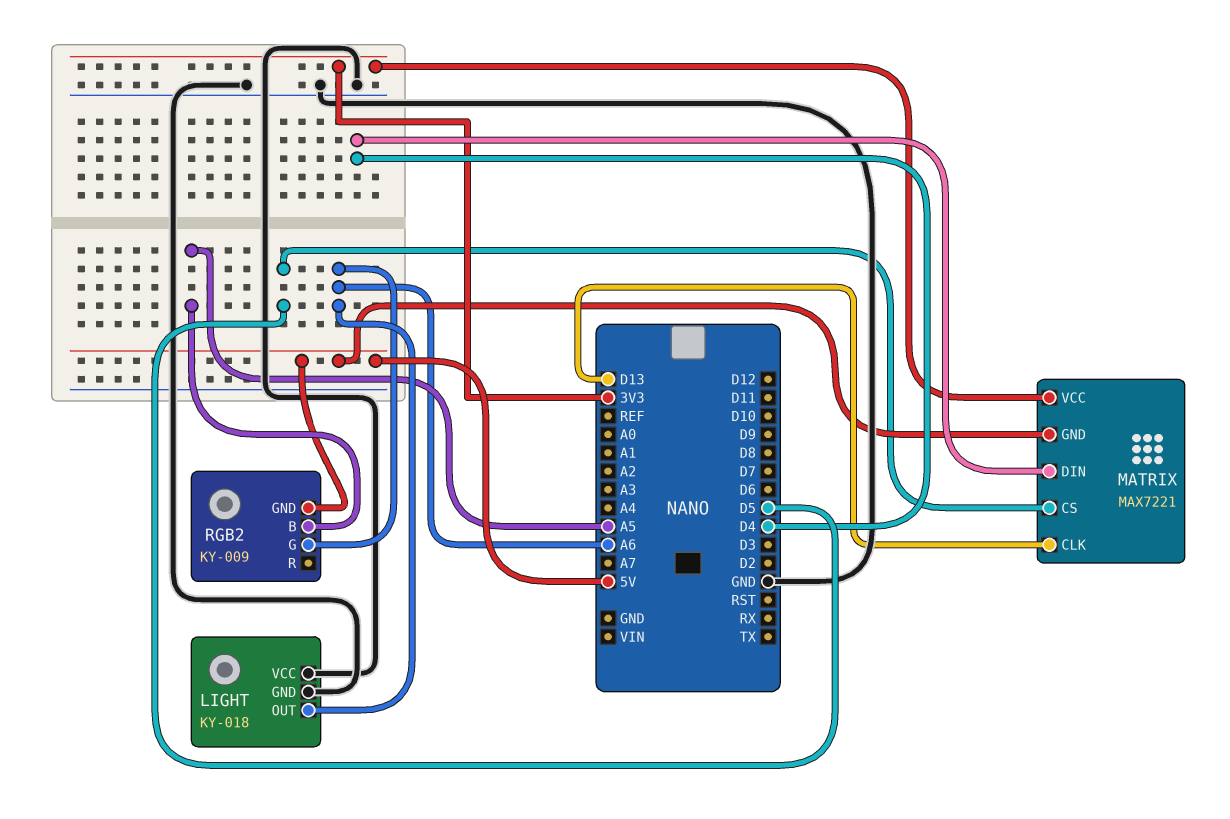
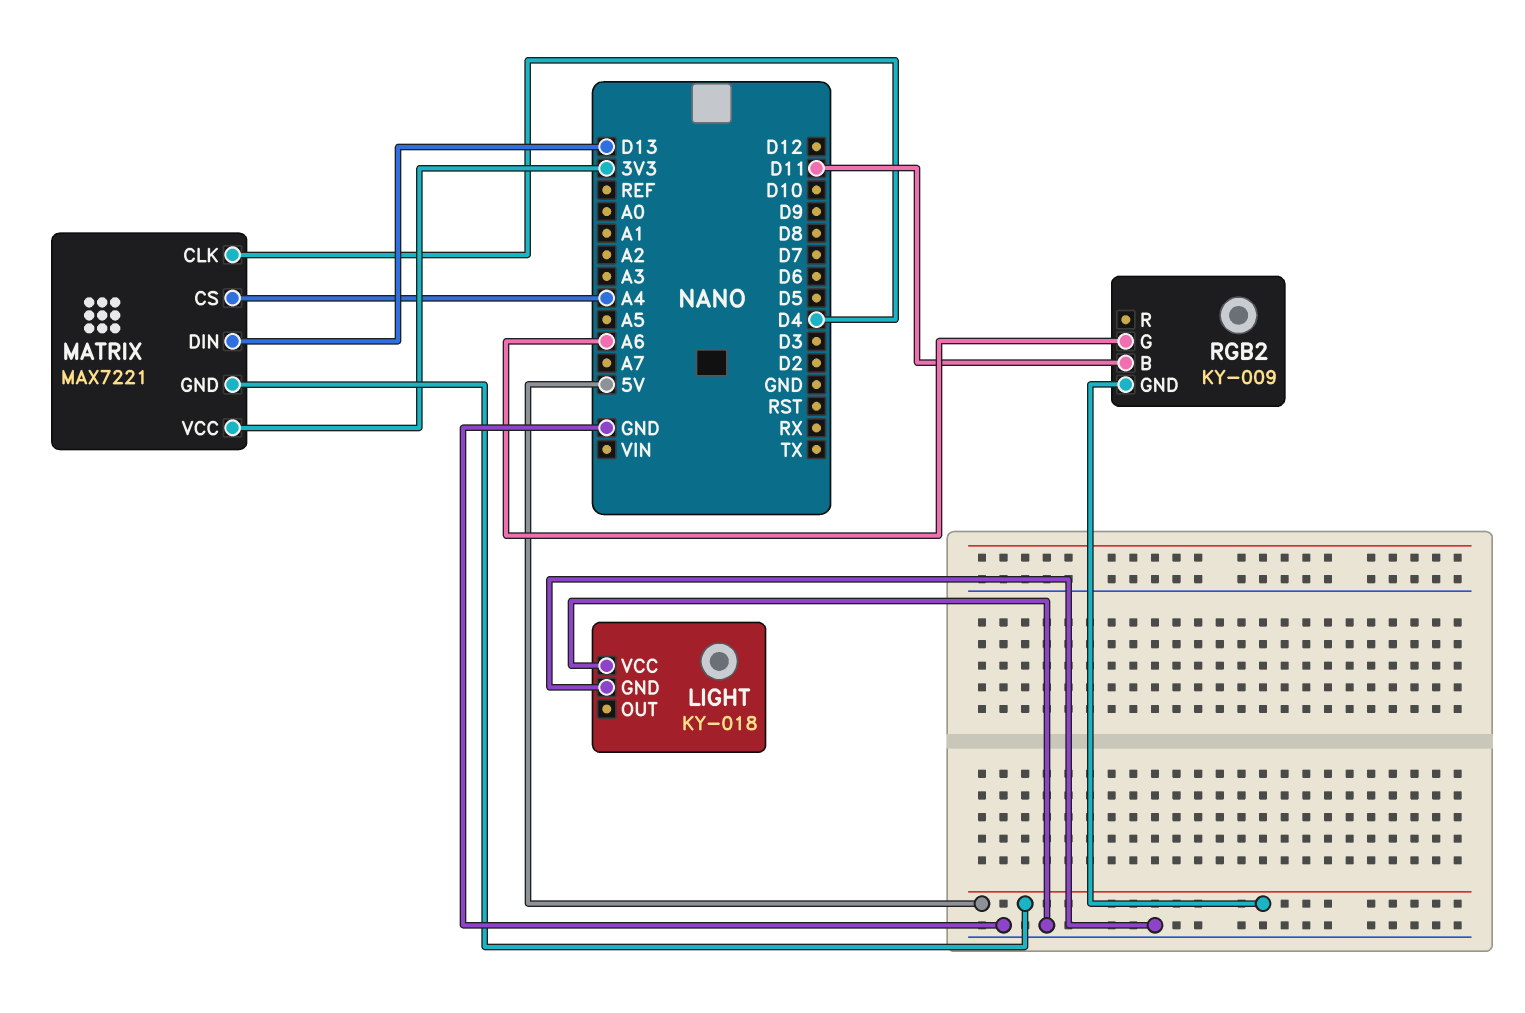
LIGHT pin OUT: A6 -> none
MATRIX pin CLK: D13 -> D4
MATRIX pin CS: D5 -> A4
MATRIX pin DIN: D4 -> D13
RGB2 pin B: A5 -> D11

